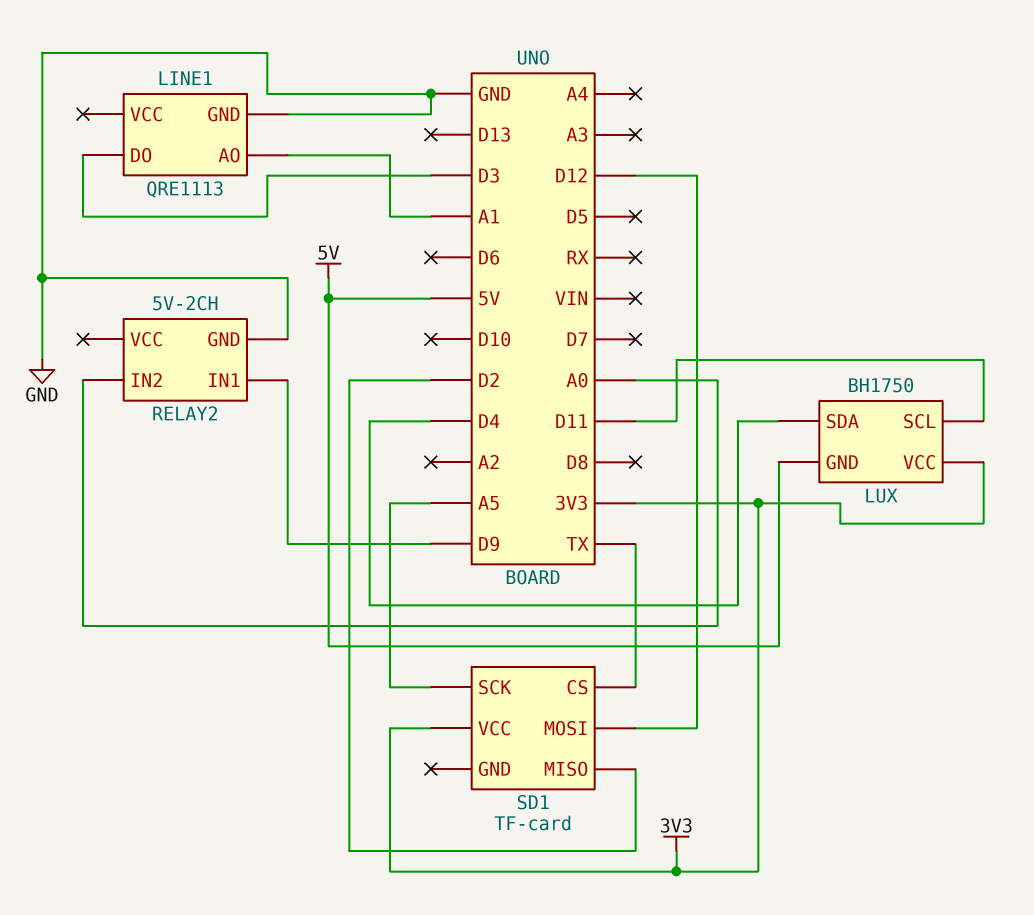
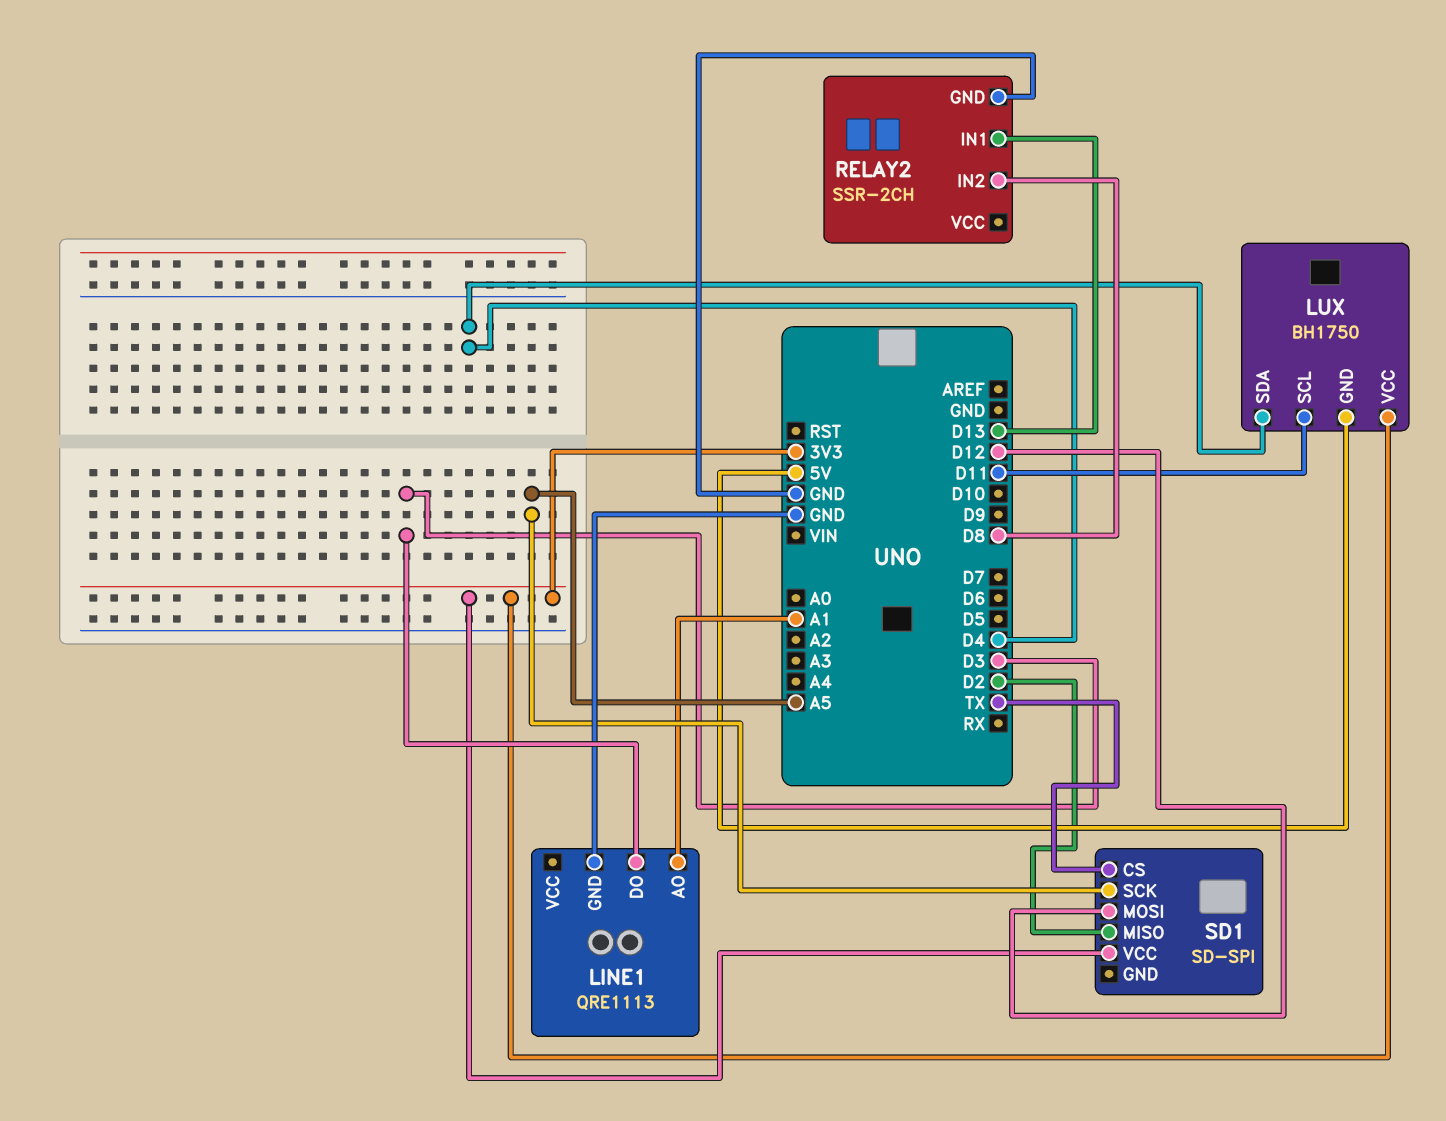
RELAY2: 5V-2CH -> SSR-2CH
RELAY2 pin IN1: D9 -> D13
RELAY2 pin IN2: A0 -> D8
SD1: TF-card -> SD-SPI

